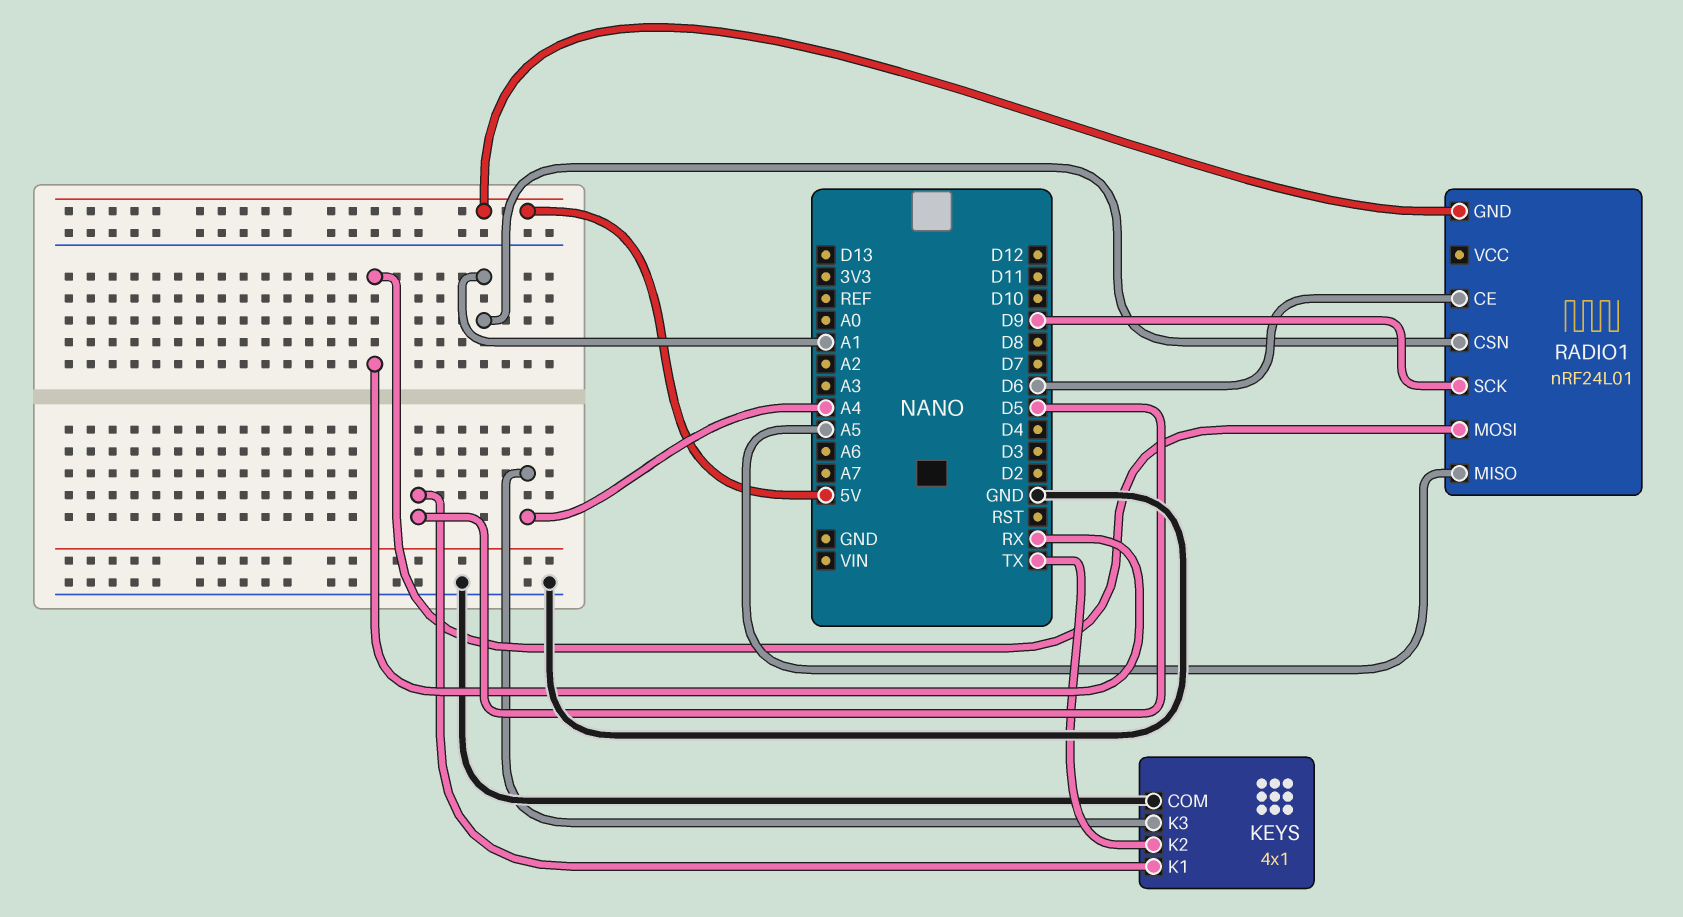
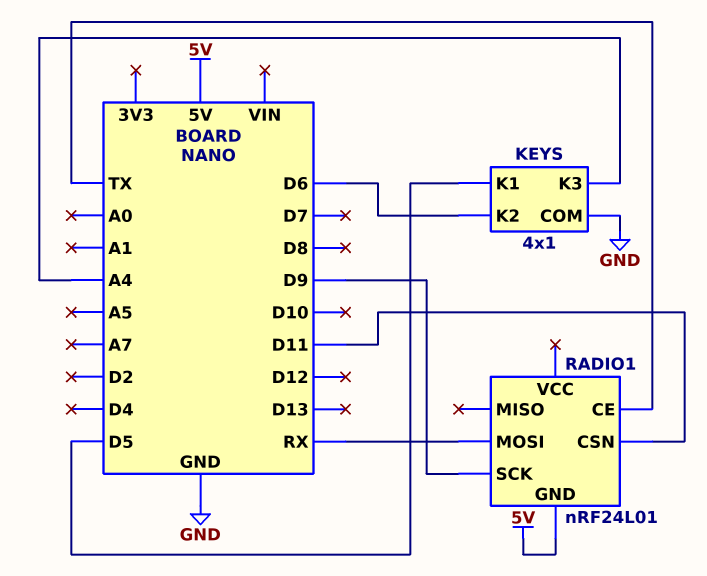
KEYS pin K2: TX -> D6
RADIO1 pin CE: D6 -> TX
RADIO1 pin CSN: A1 -> D11
RADIO1 pin MISO: A5 -> none

